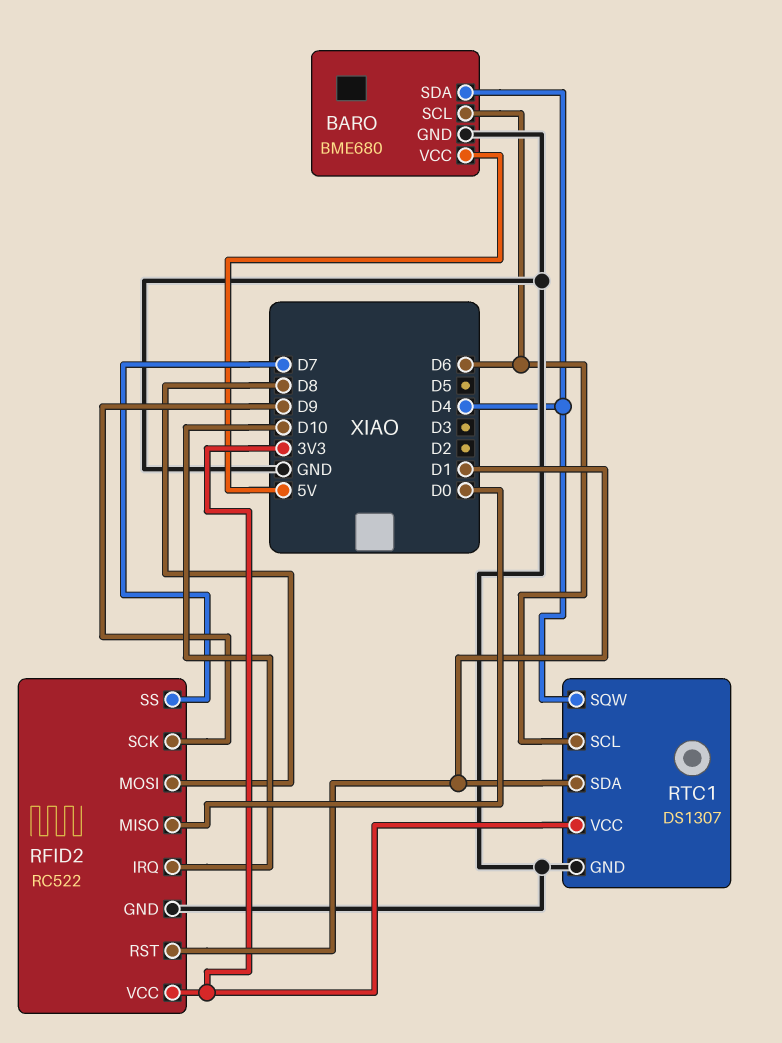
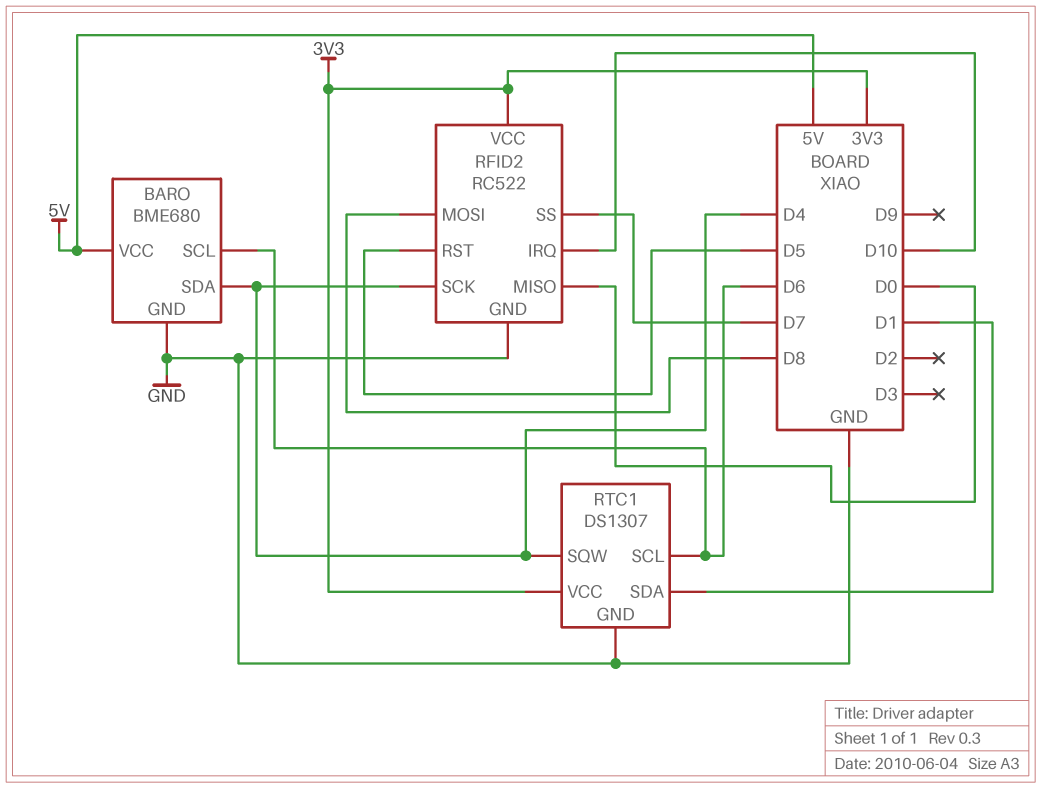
RFID2 pin RST: D1 -> D5
RFID2 pin SCK: D9 -> D4

